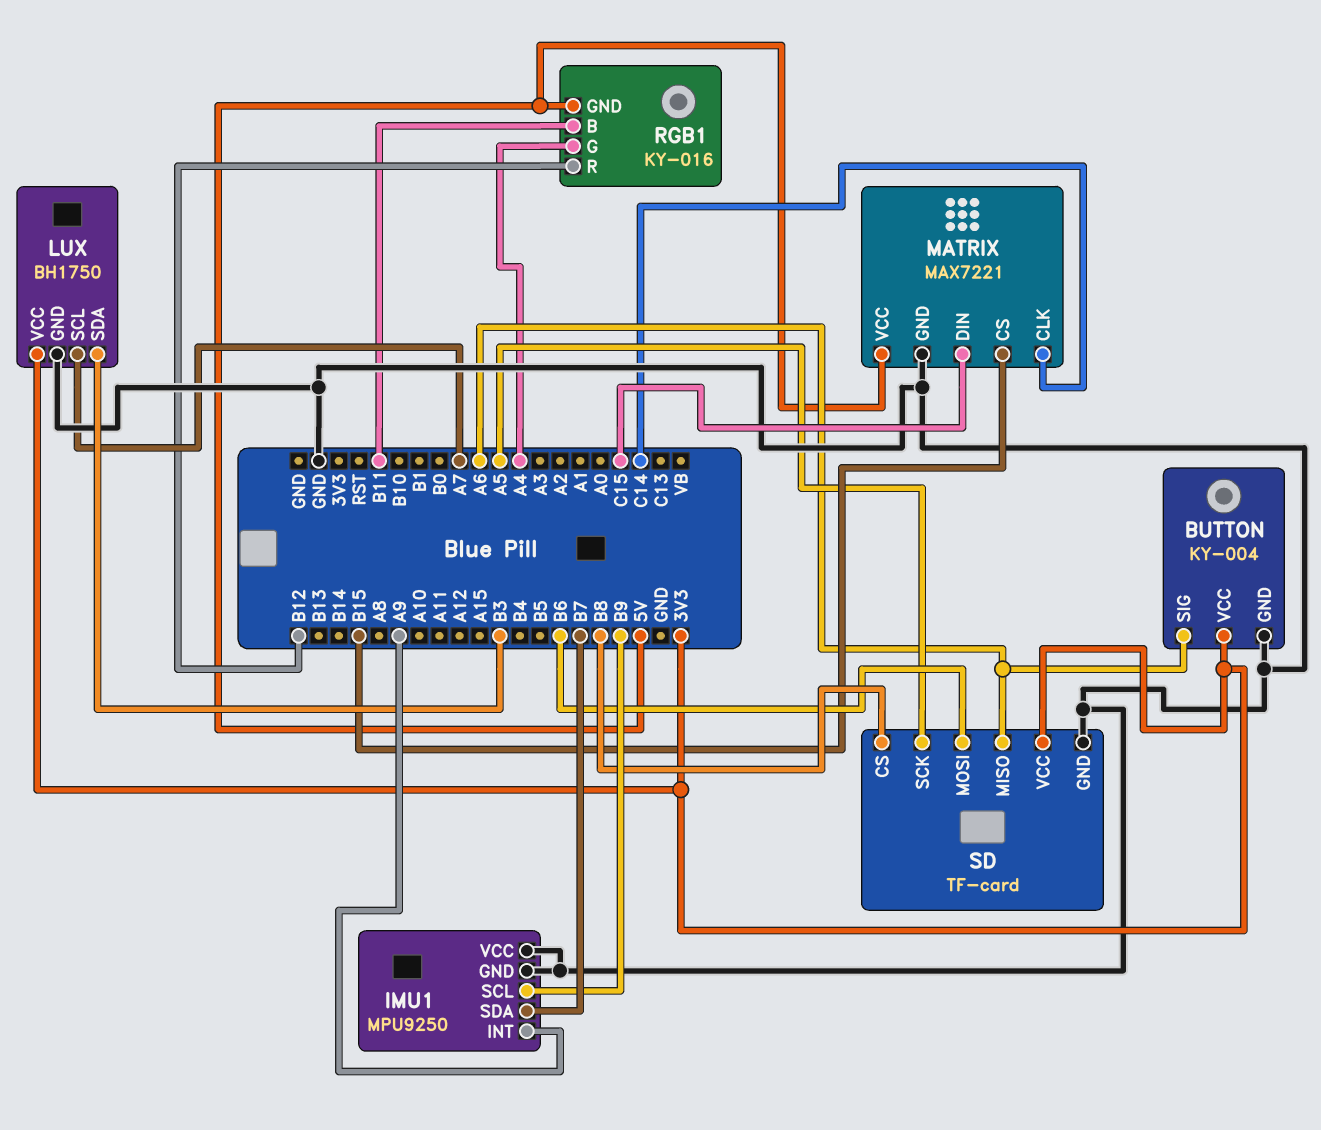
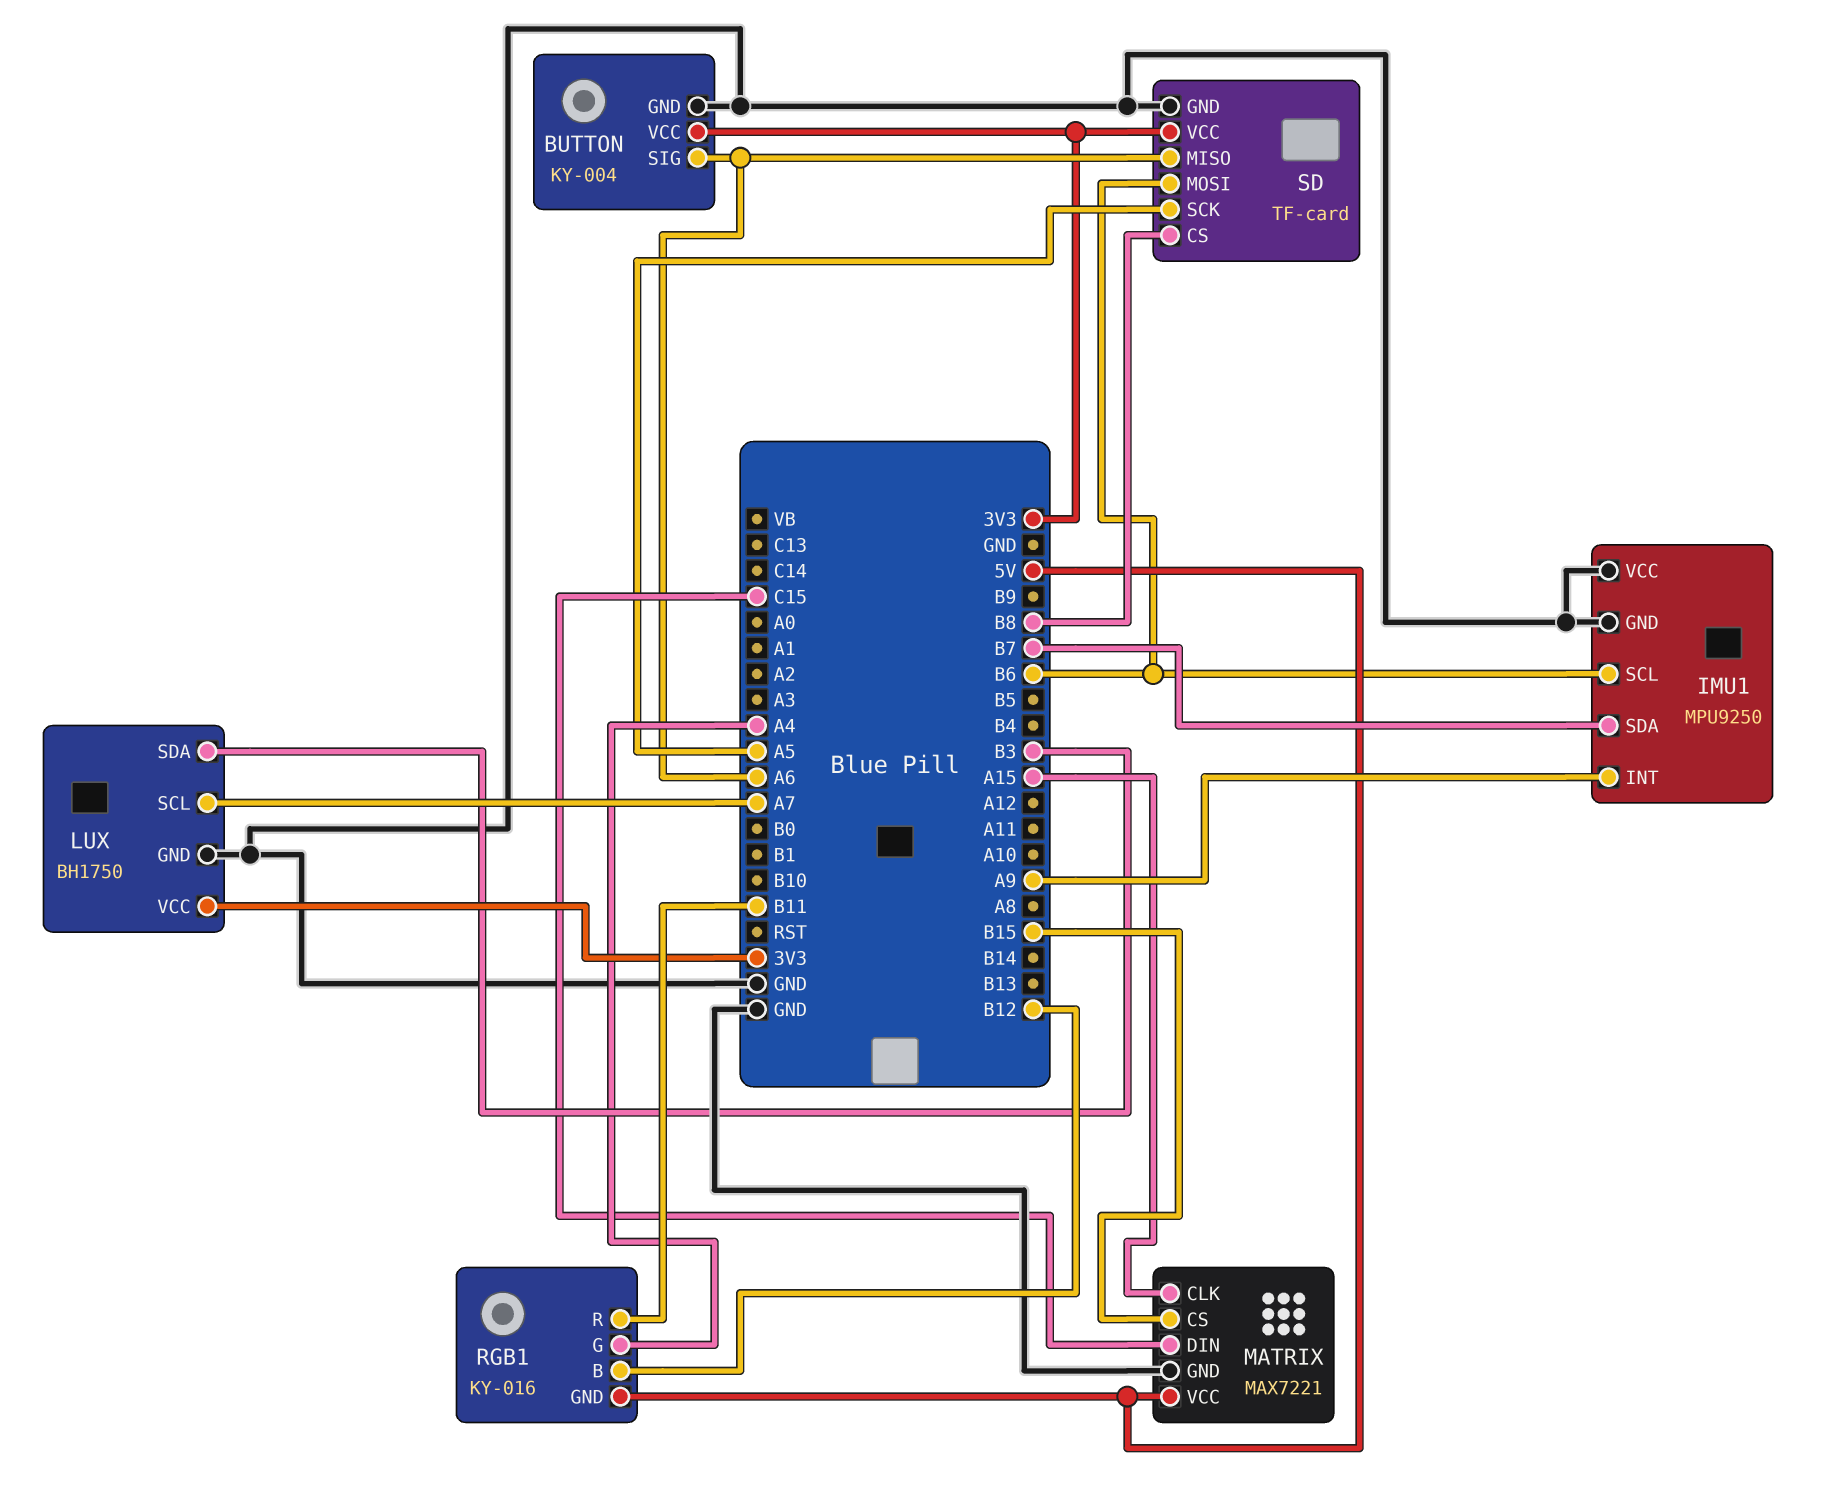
IMU1 pin SCL: B9 -> B6
MATRIX pin CLK: C14 -> A15
RGB1 pin B: B11 -> B12
RGB1 pin R: B12 -> B11

